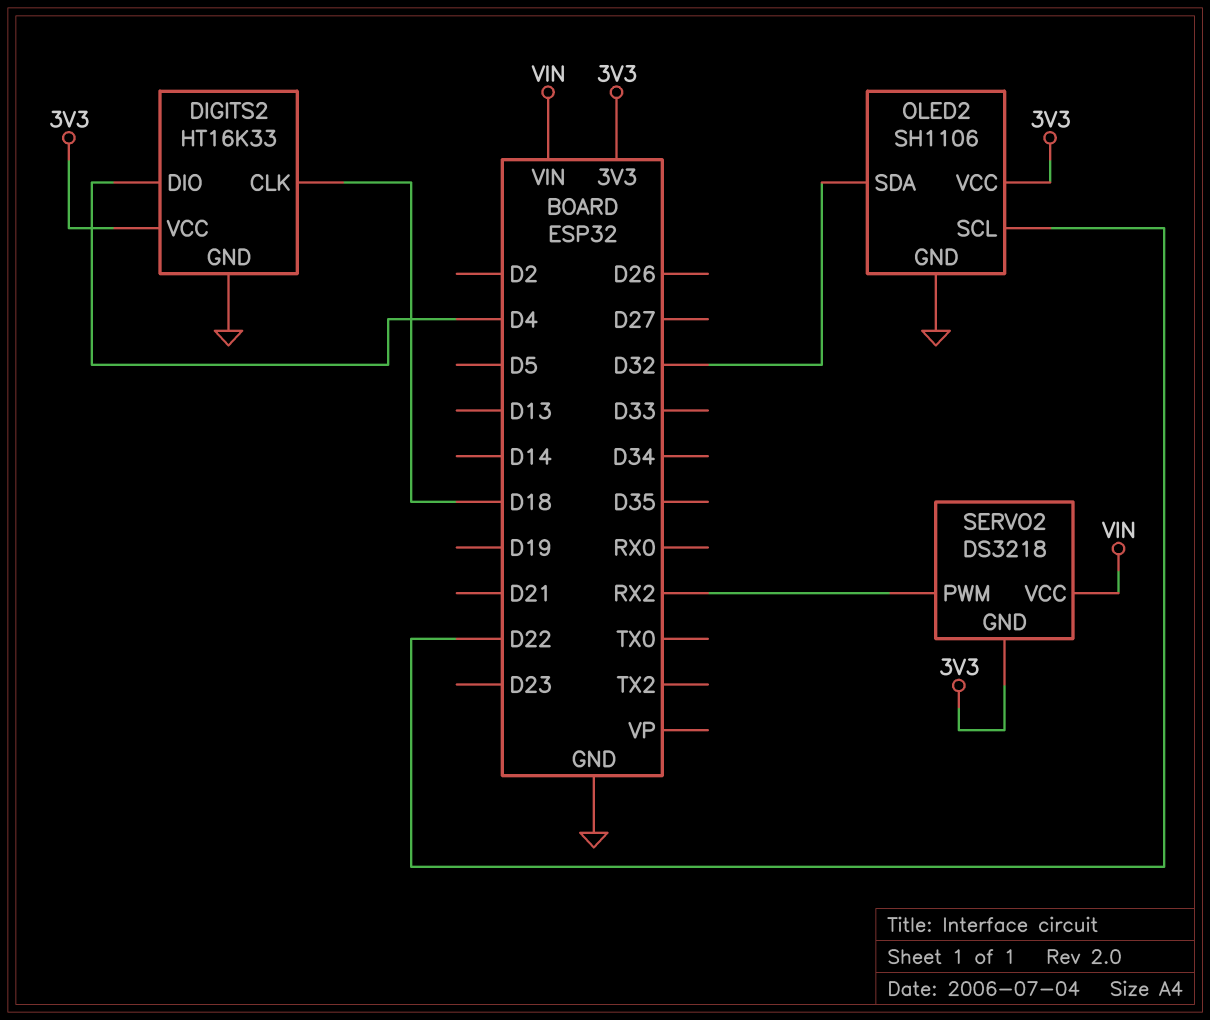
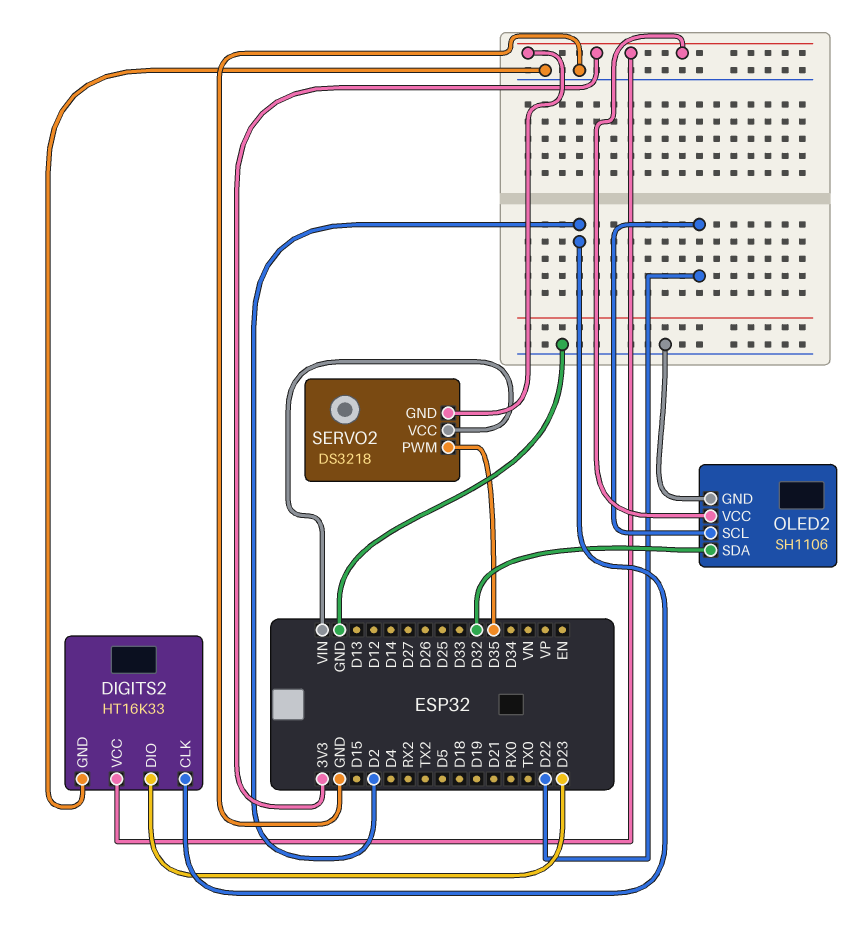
DIGITS2 pin CLK: D18 -> D2
DIGITS2 pin DIO: D4 -> D23
SERVO2 pin PWM: RX2 -> D35

